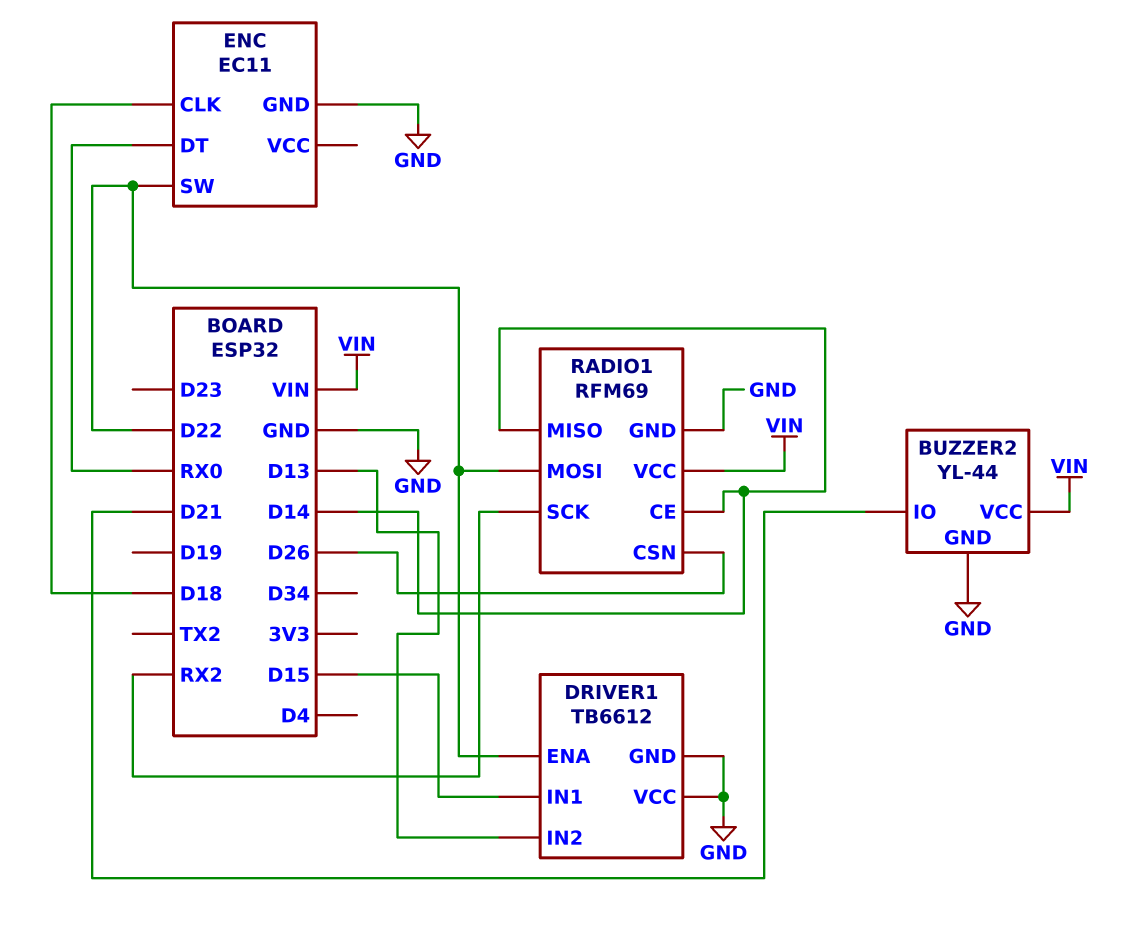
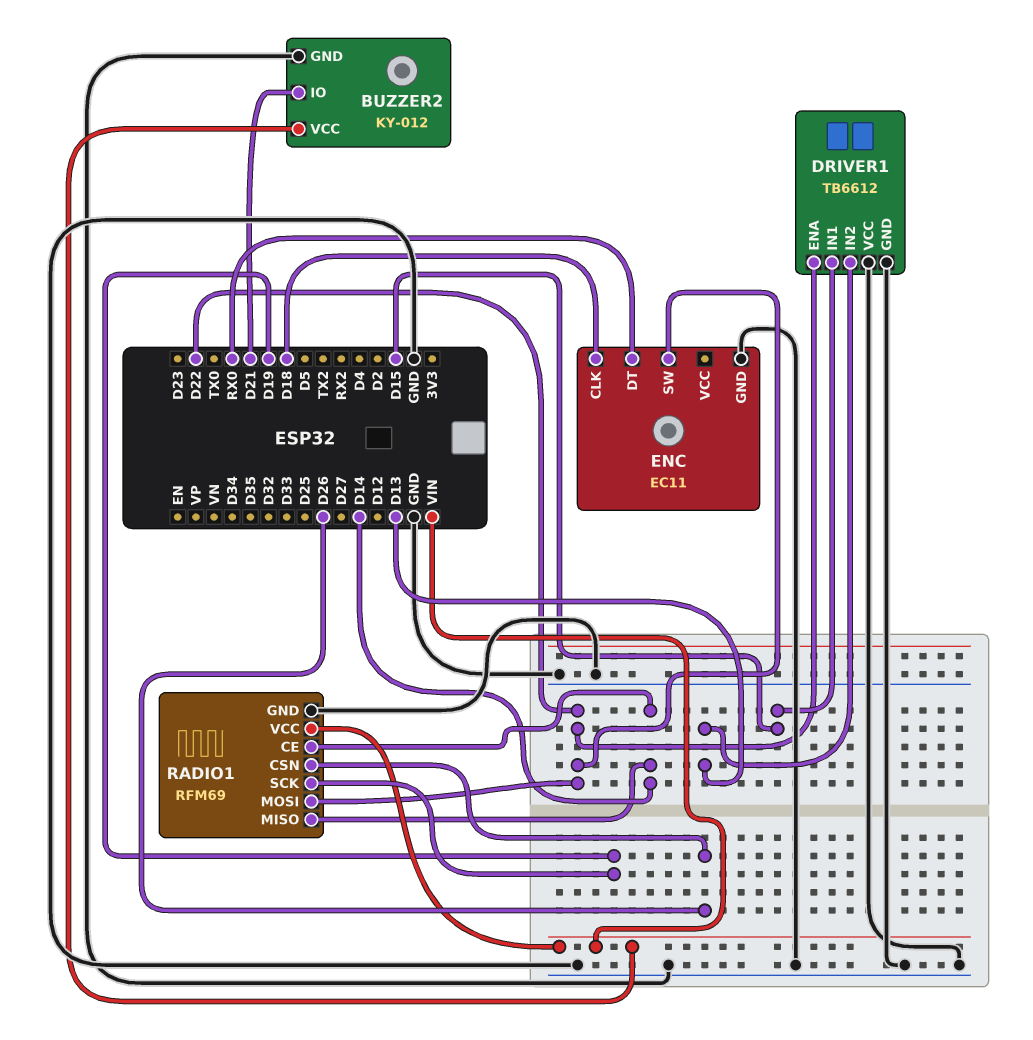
BUZZER2: YL-44 -> KY-012
RADIO1 pin SCK: RX2 -> D19

